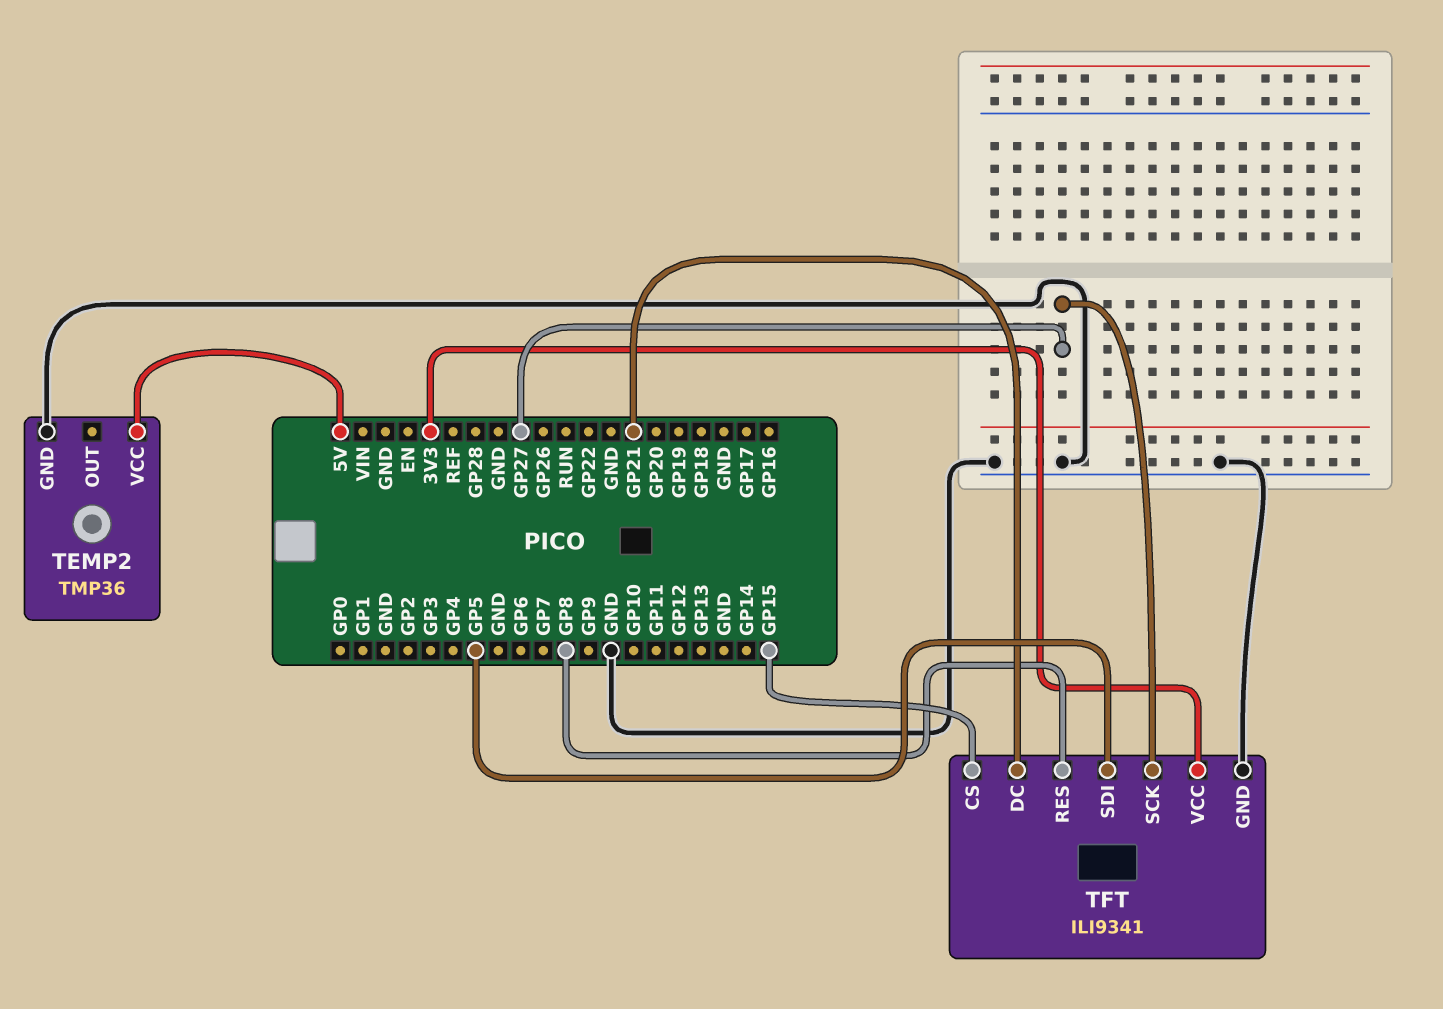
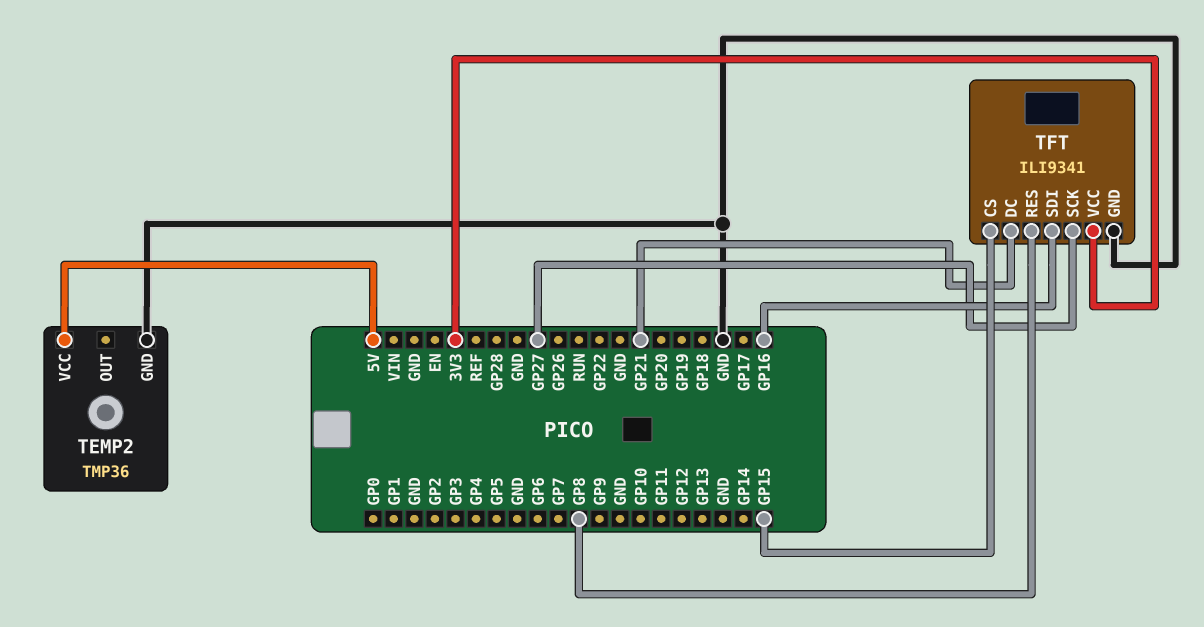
TFT pin SDI: GP5 -> GP16

